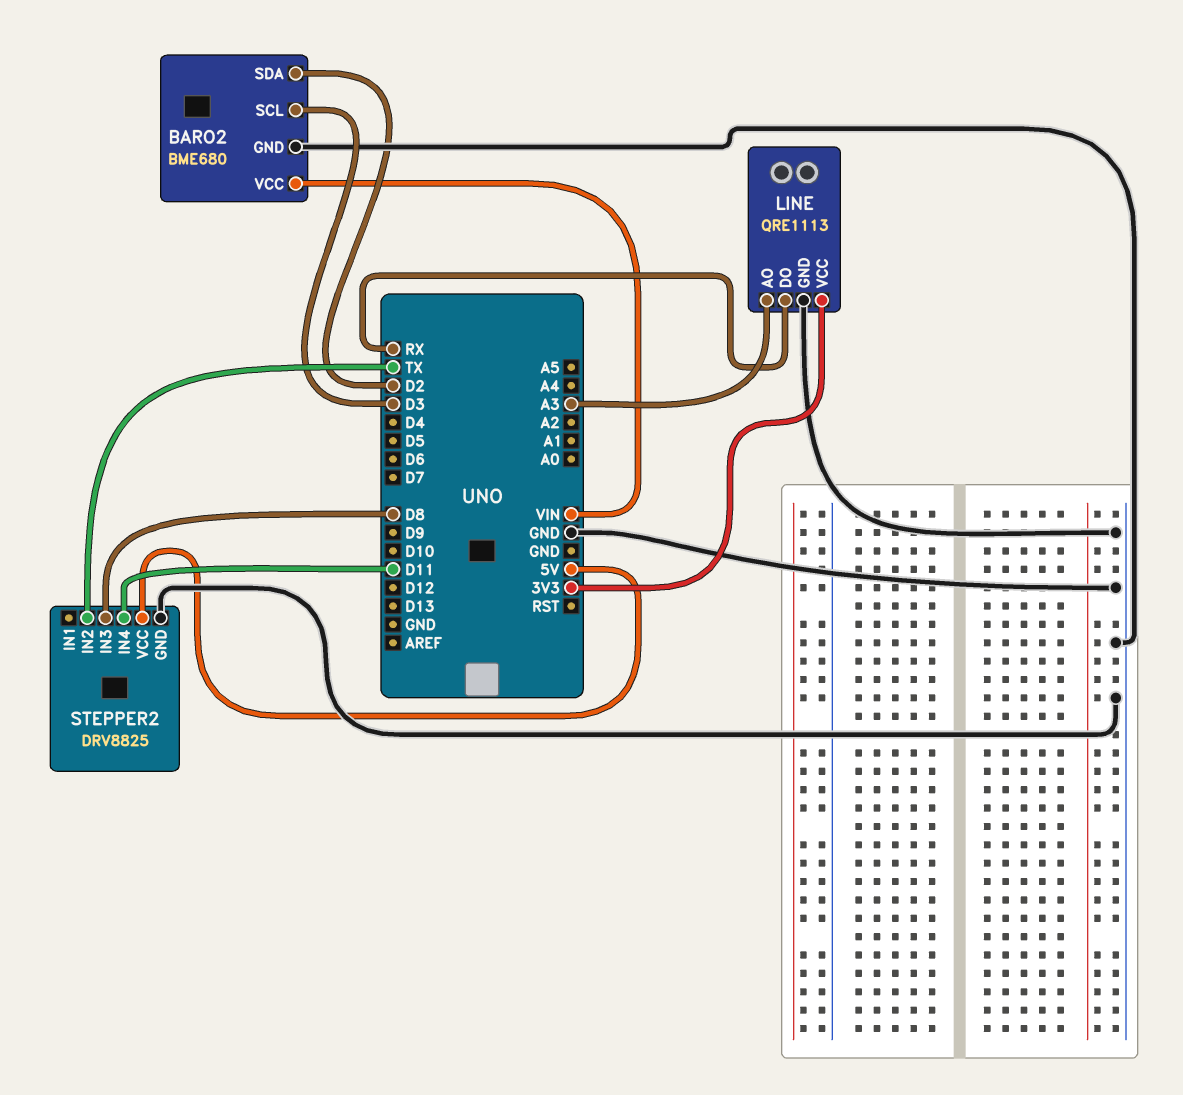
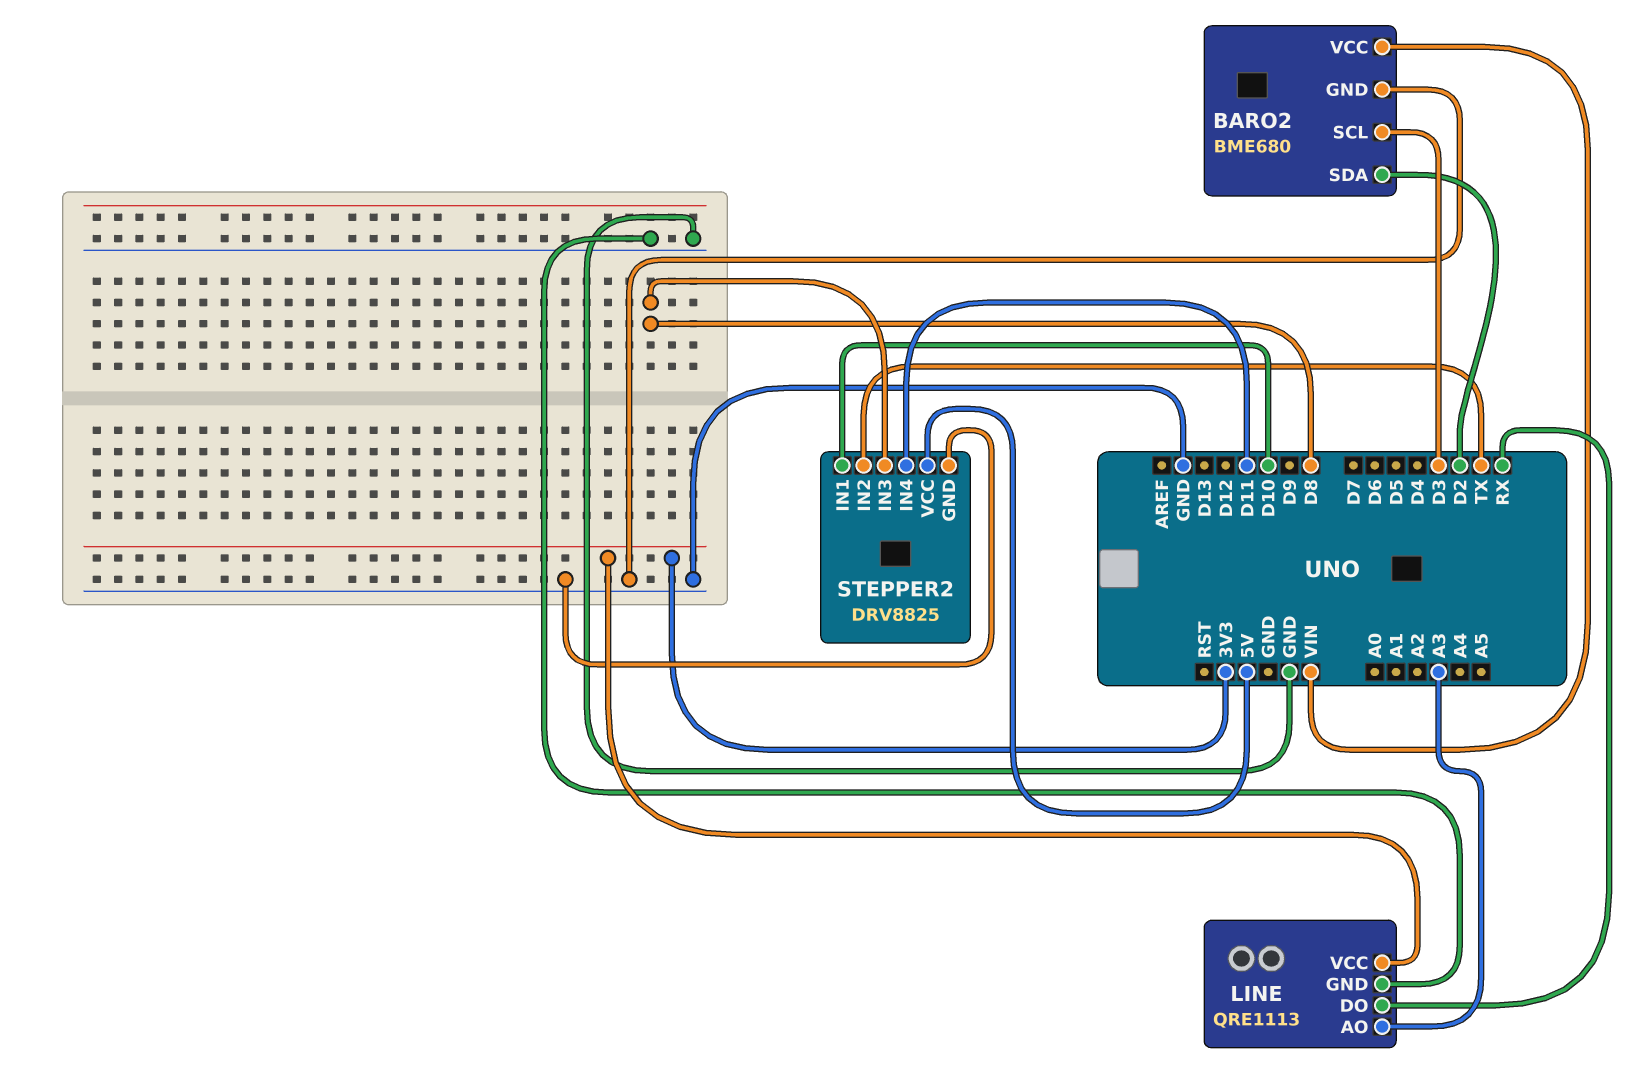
STEPPER2 pin IN1: none -> D10

